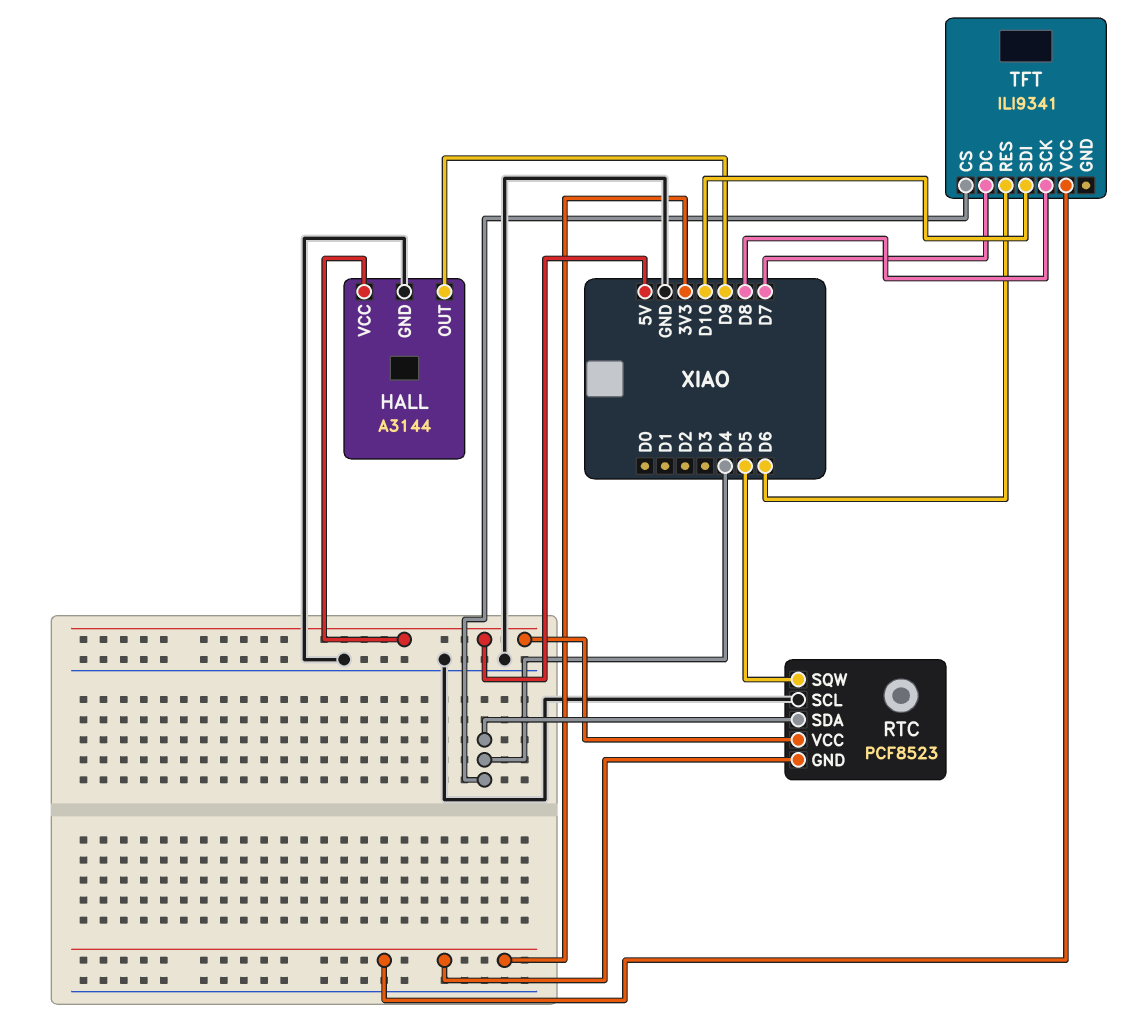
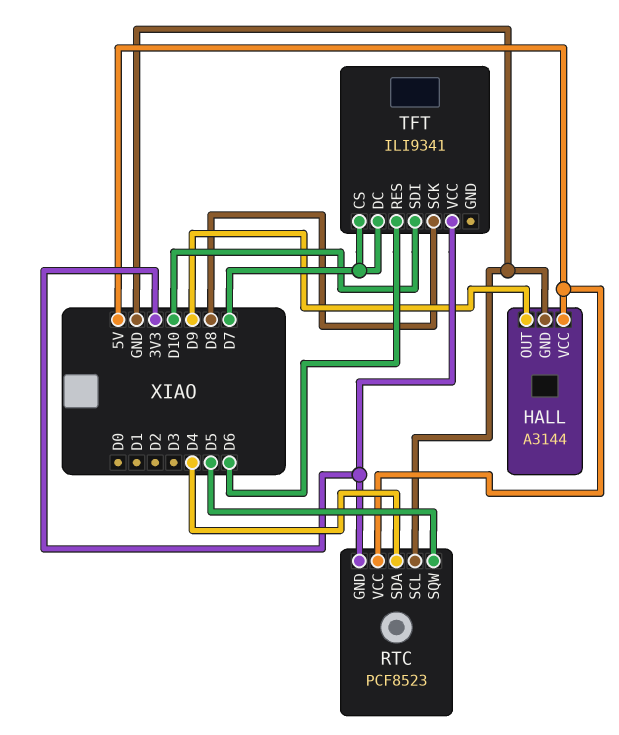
TFT pin CS: D4 -> D7

